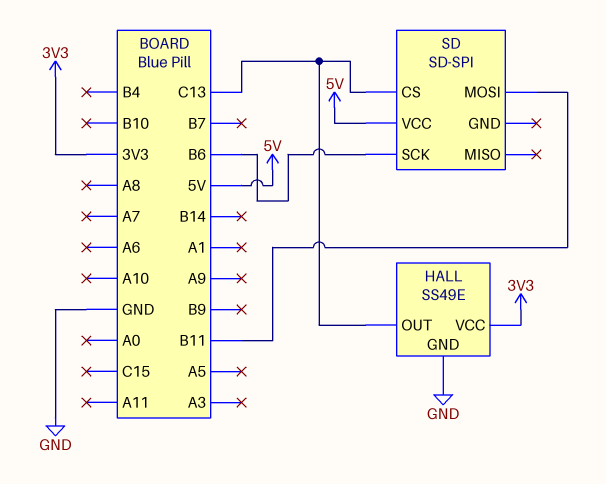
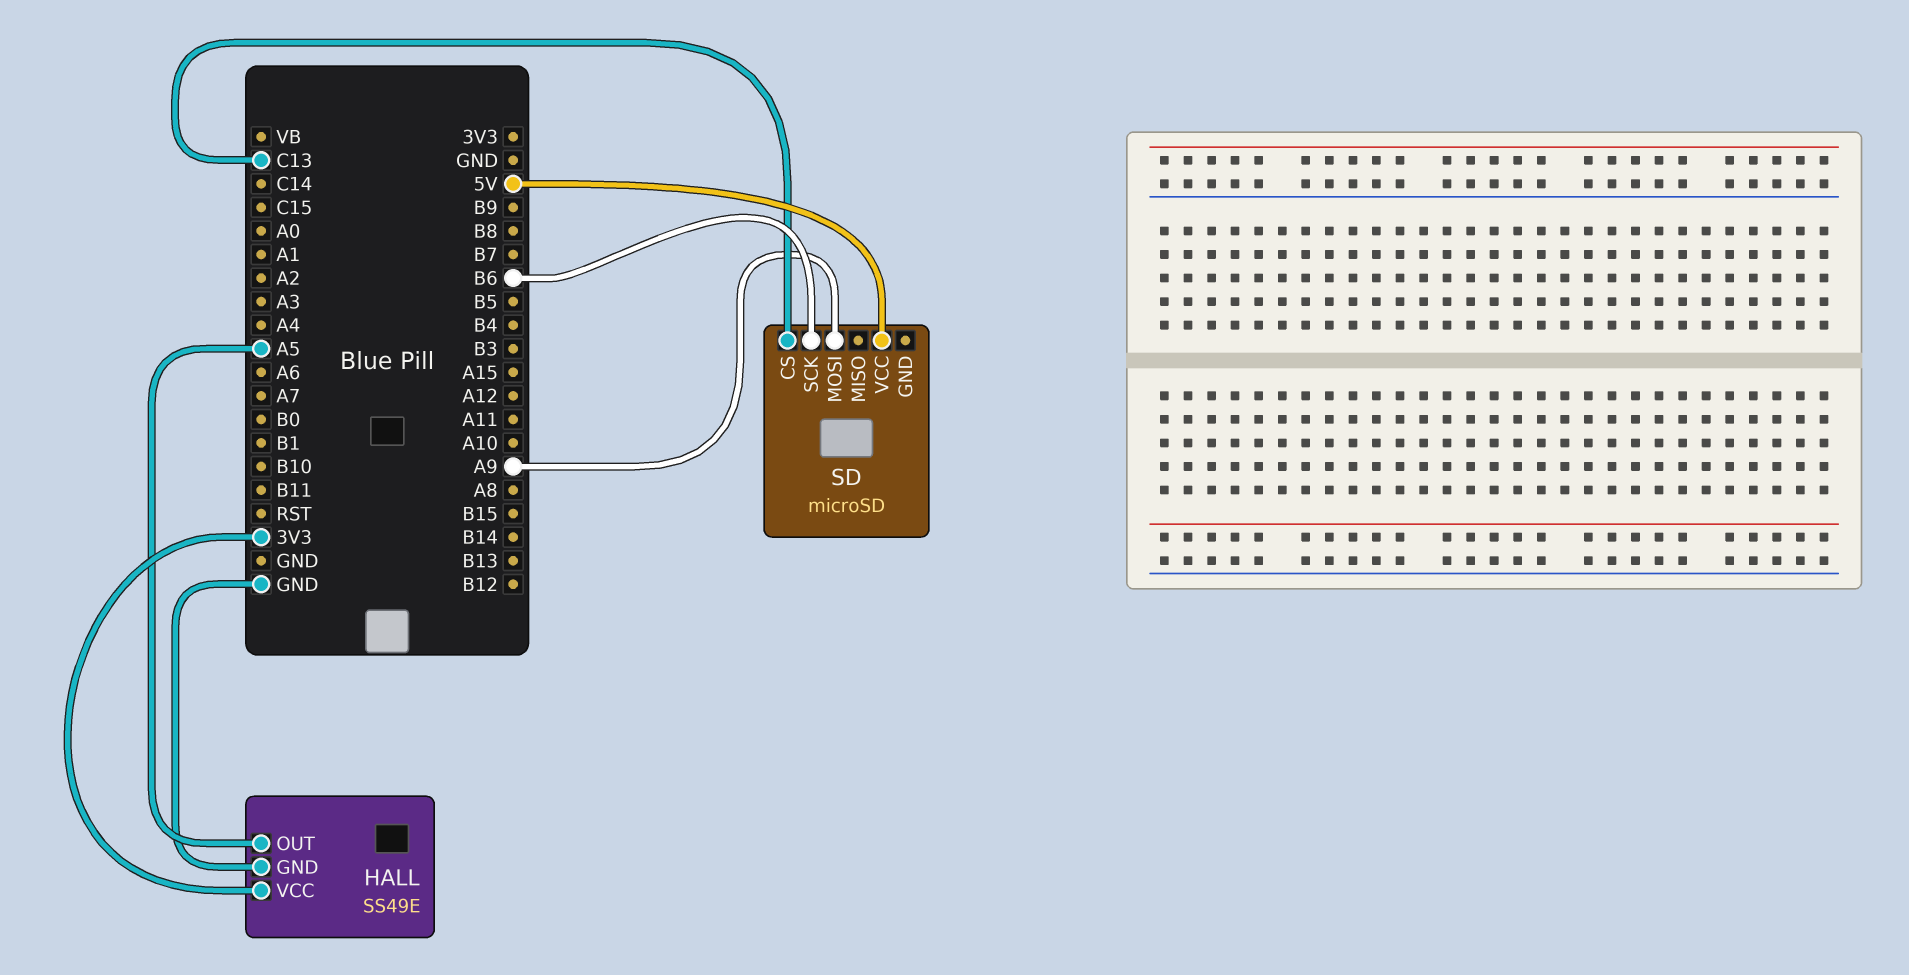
HALL pin OUT: C13 -> A5
SD: SD-SPI -> microSD
SD pin MOSI: B11 -> A9

